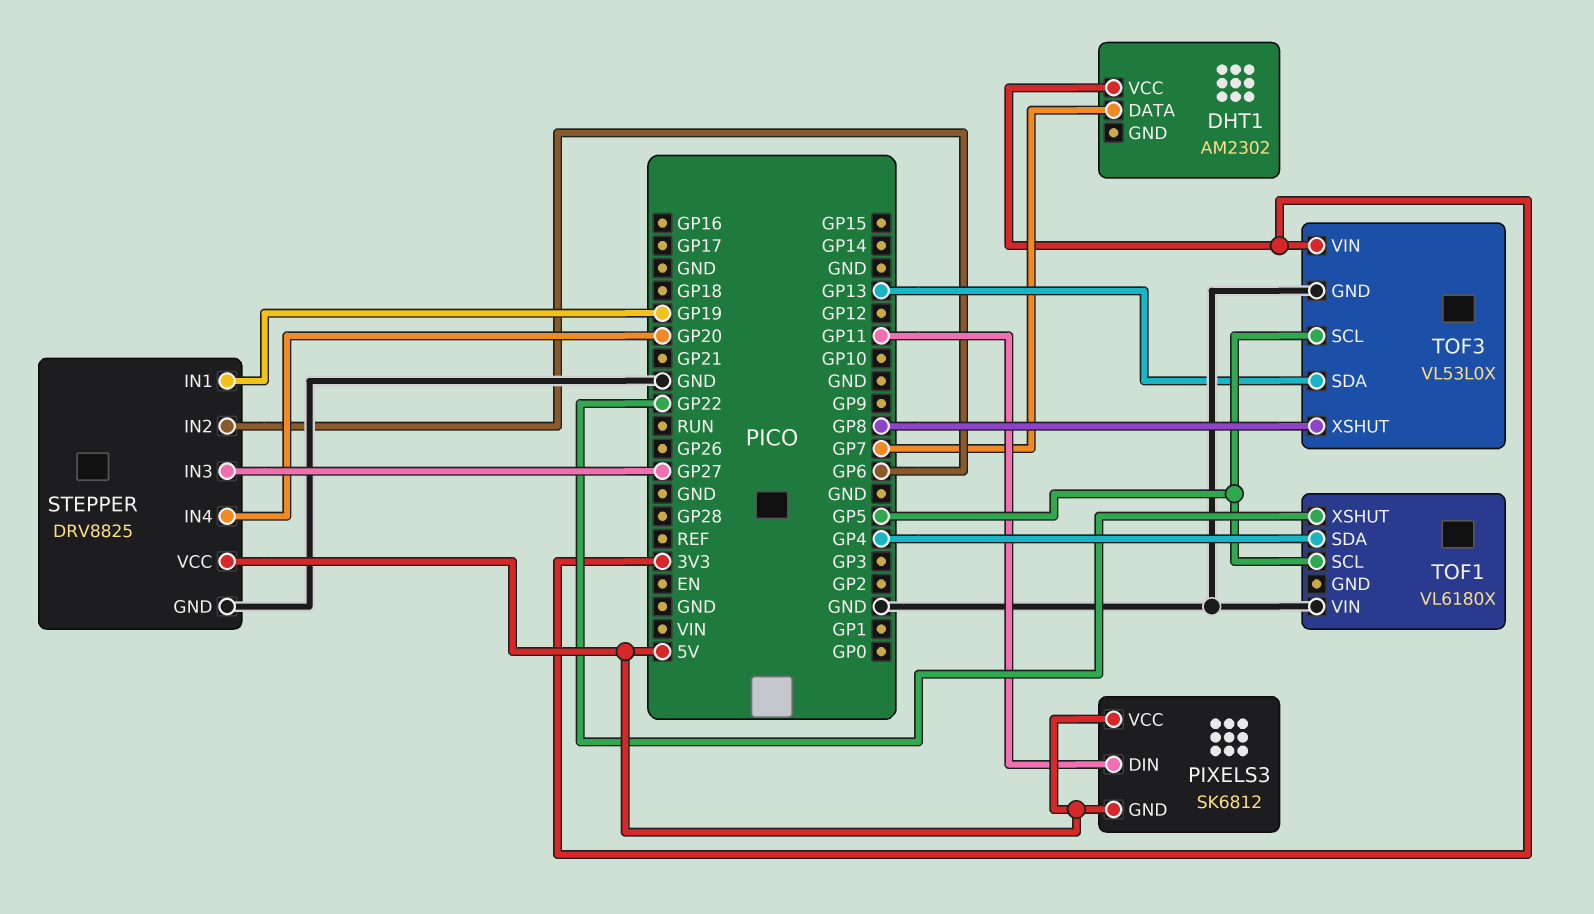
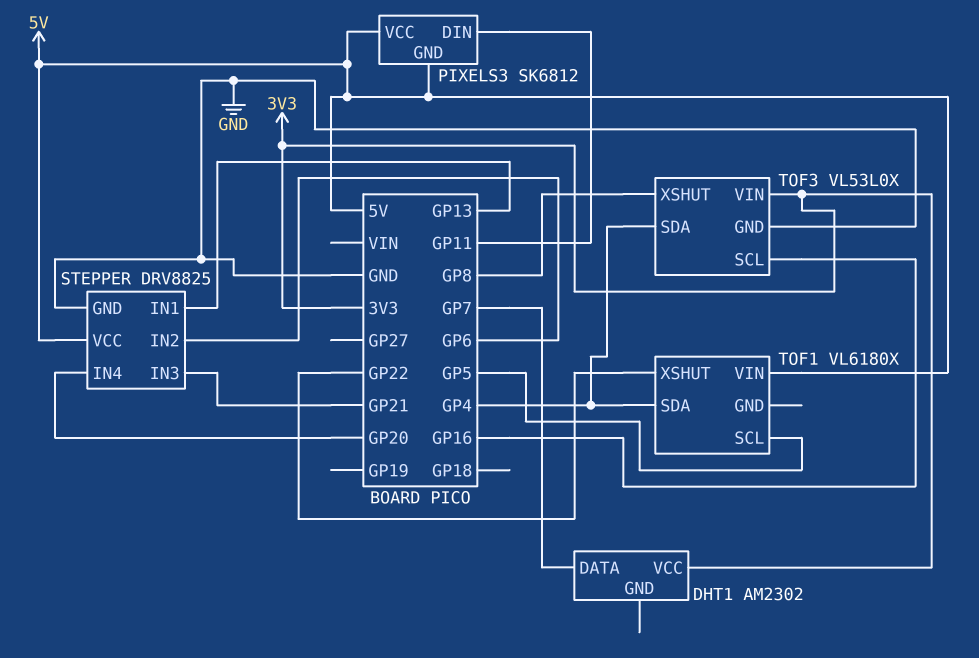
STEPPER pin IN1: GP19 -> GP13
STEPPER pin IN3: GP27 -> GP21
TOF1 pin VIN: GND -> 5V
TOF3 pin SCL: GP5 -> GP16
TOF3 pin SDA: GP13 -> GP4

